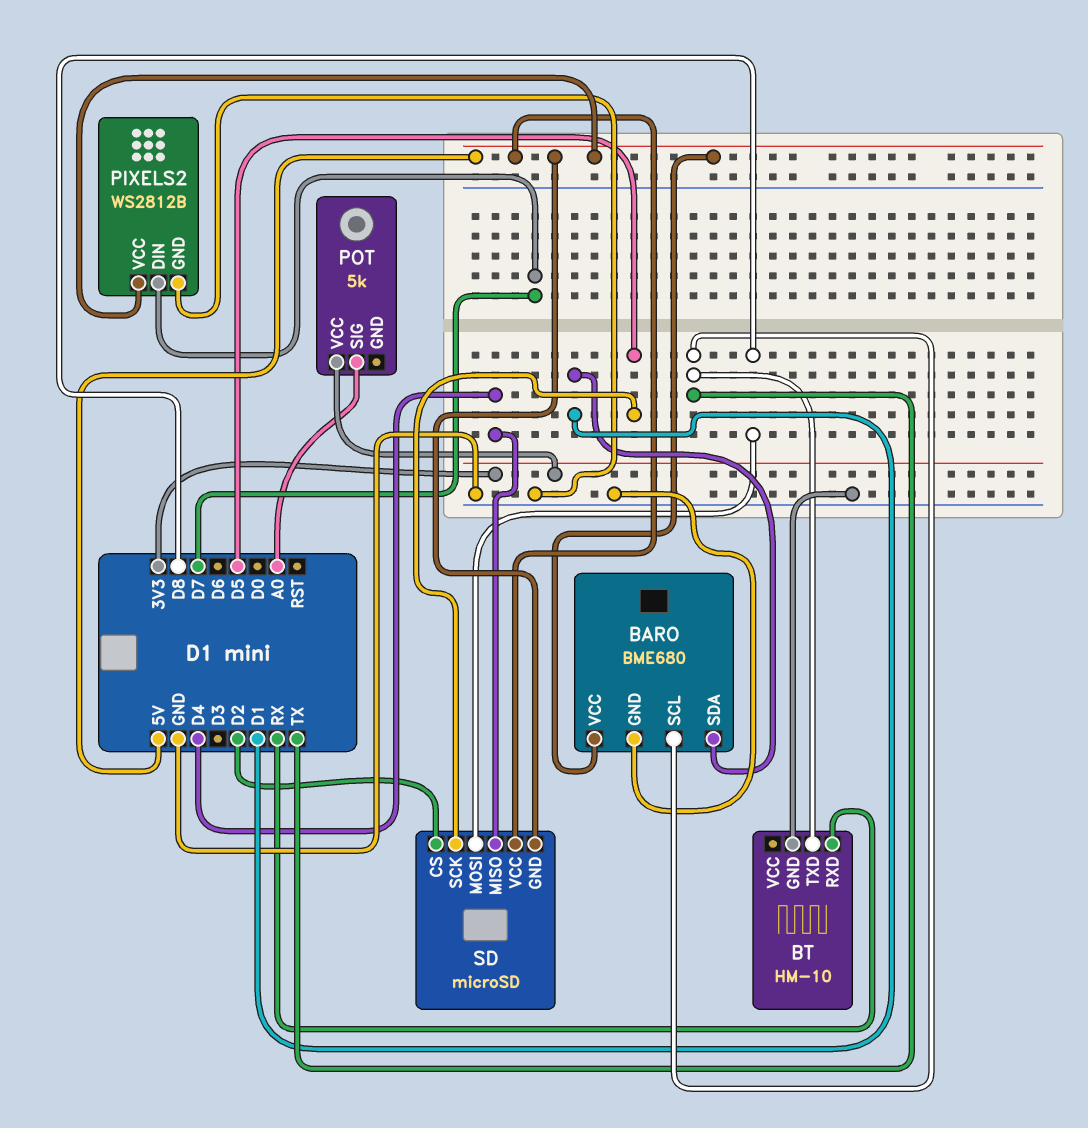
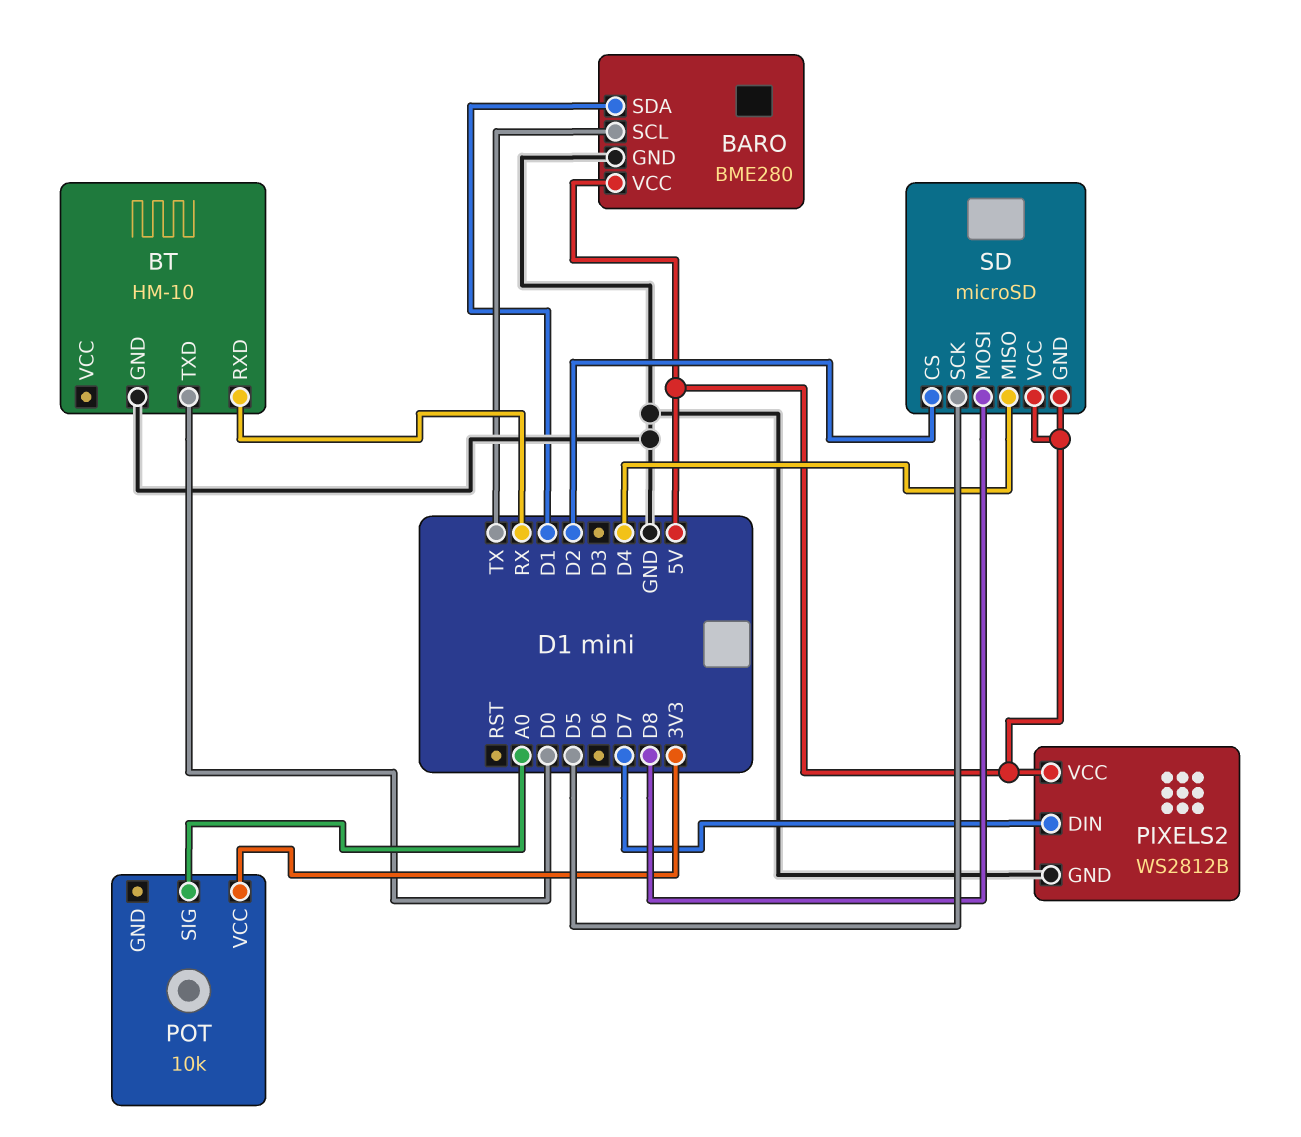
BARO: BME680 -> BME280
BT pin TXD: TX -> D0
POT: 5k -> 10k

